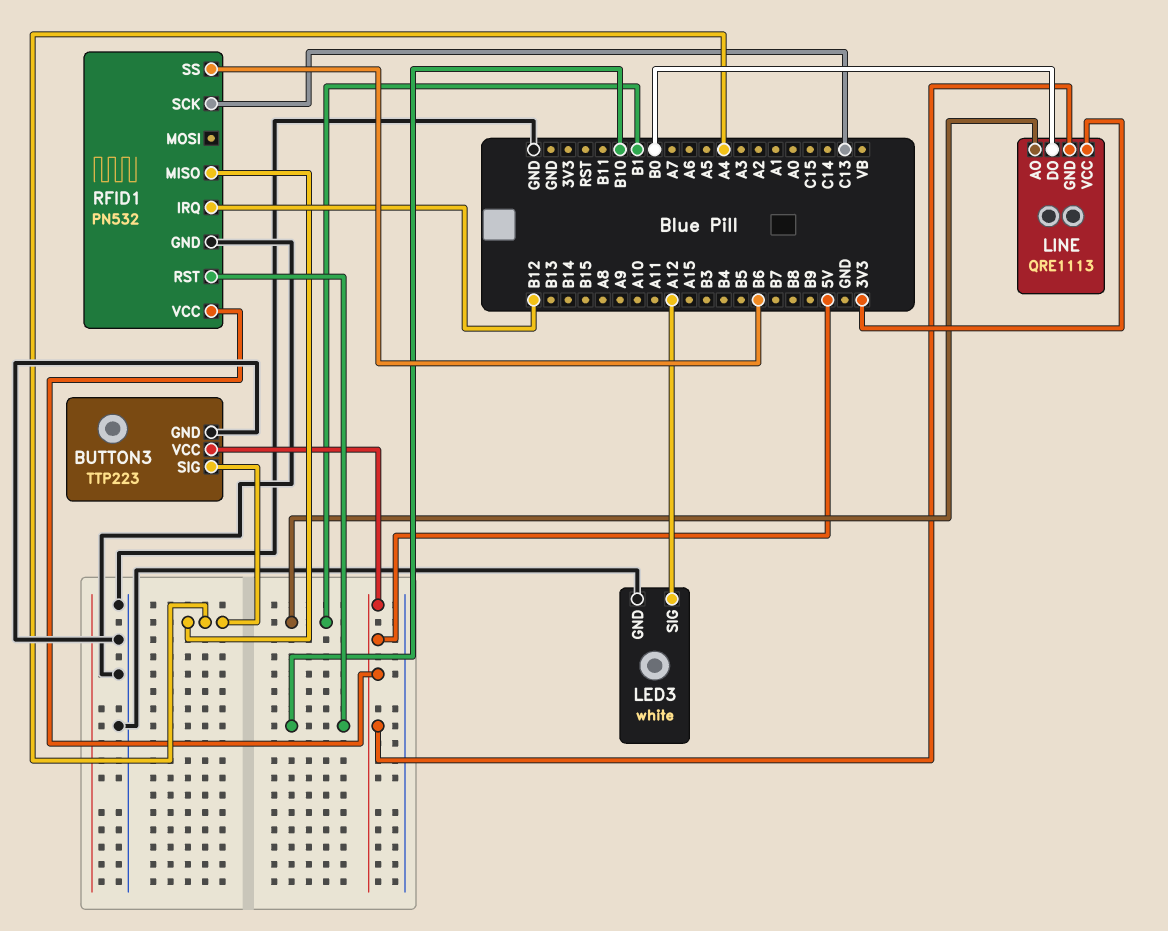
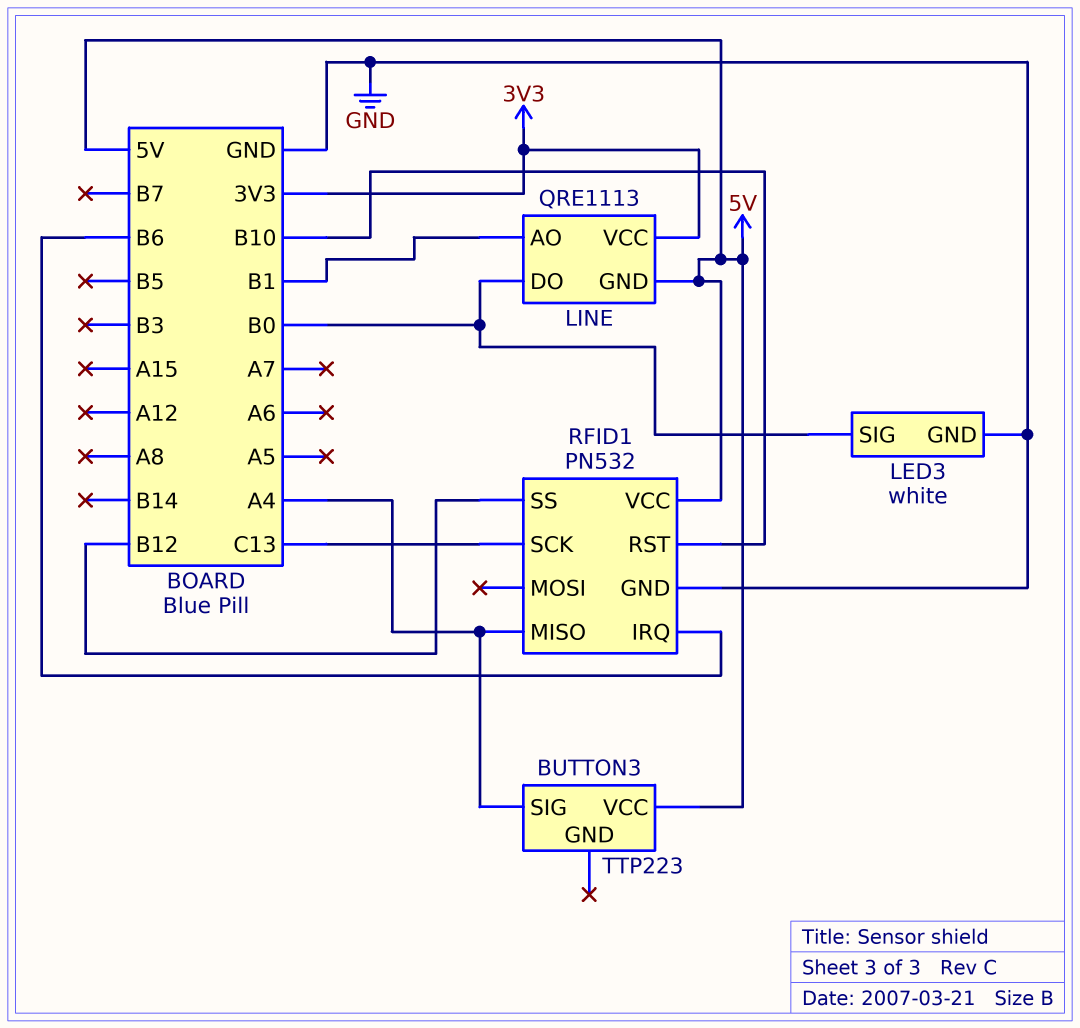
BUTTON3 pin GND: GND -> none
LED3 pin SIG: A12 -> B0
RFID1 pin IRQ: B12 -> B6
RFID1 pin SS: B6 -> B12

